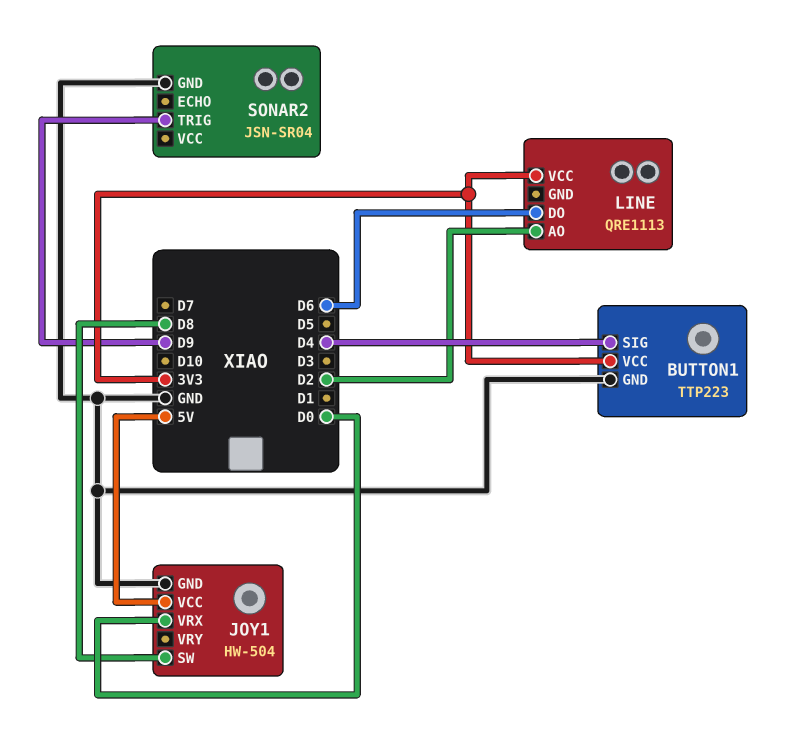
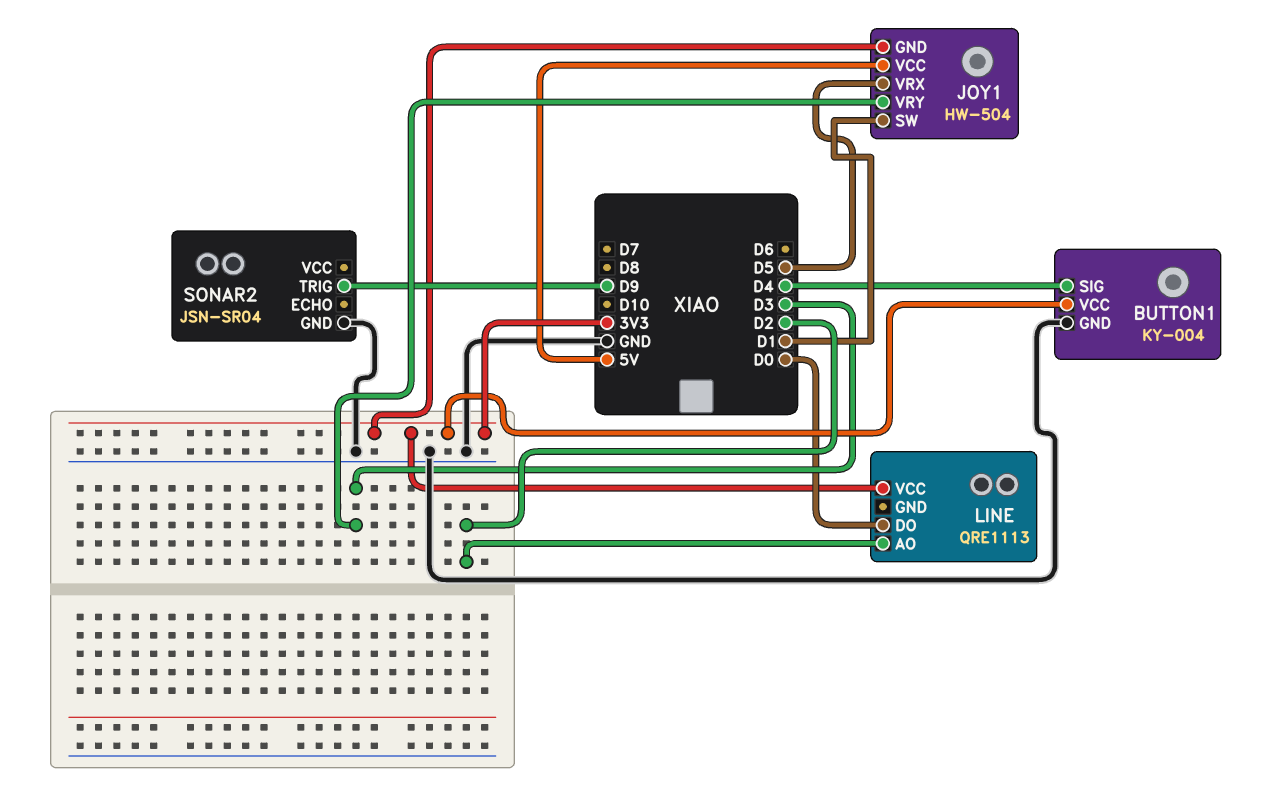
BUTTON1: TTP223 -> KY-004
JOY1 pin GND: GND -> 3V3
JOY1 pin SW: D8 -> D1
JOY1 pin VRX: D0 -> D5
JOY1 pin VRY: none -> D3
LINE pin DO: D6 -> D0

